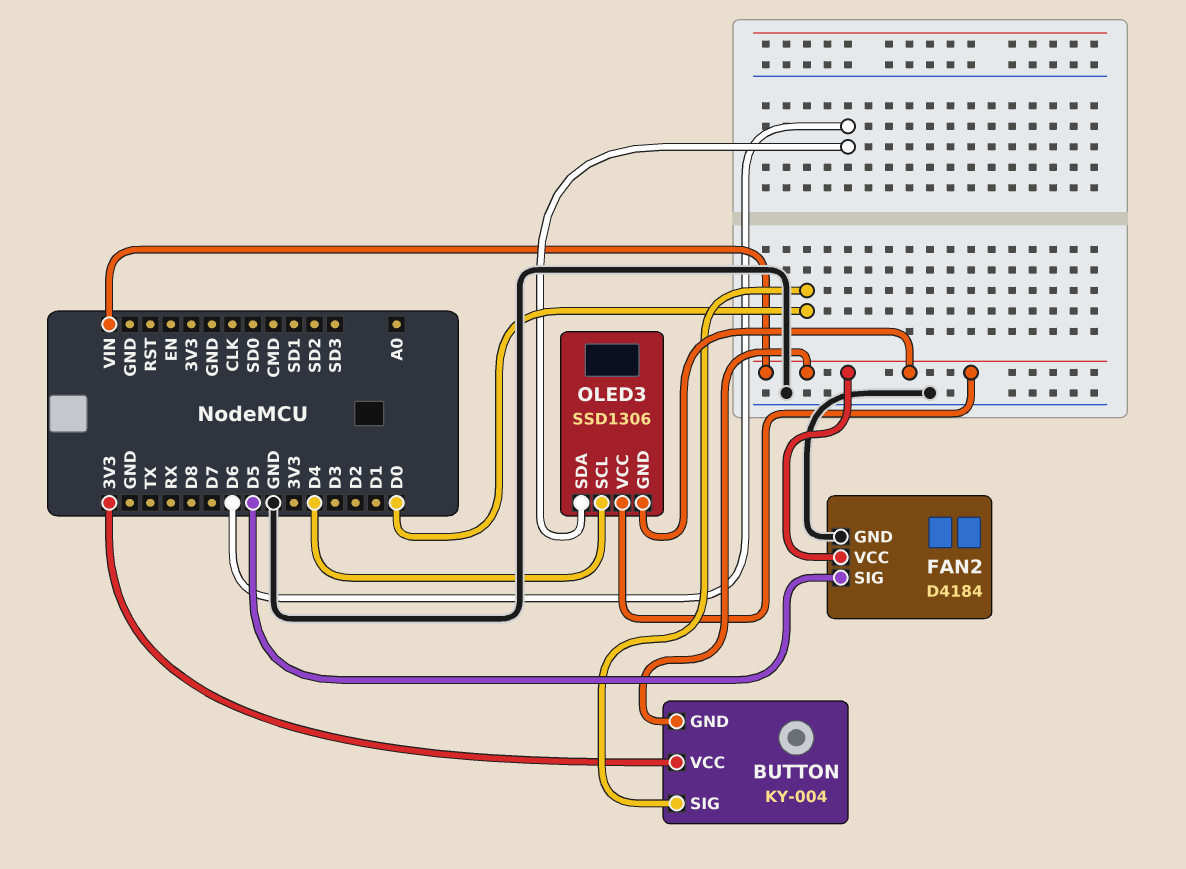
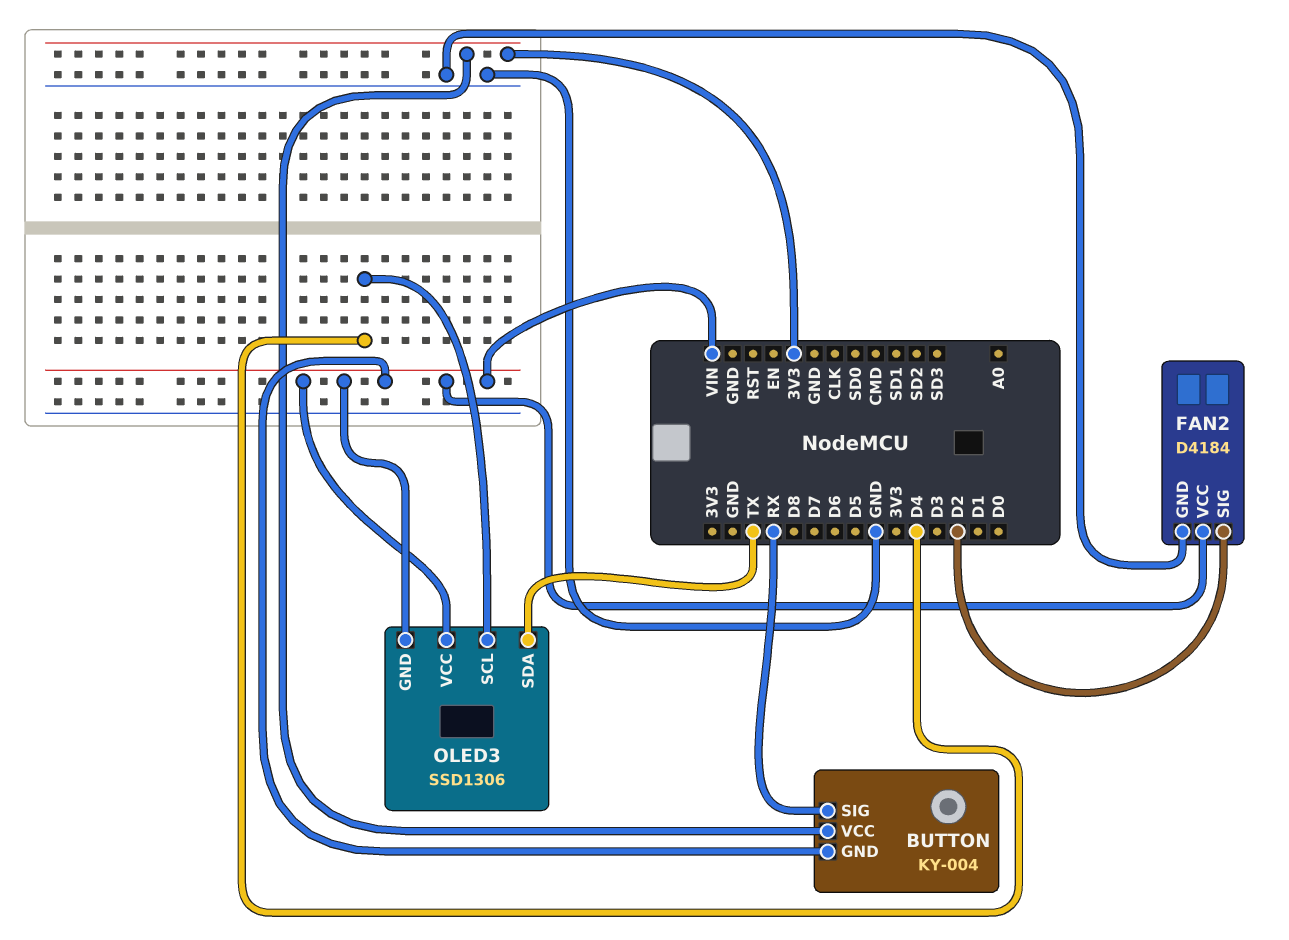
BUTTON pin SIG: D0 -> RX
FAN2 pin SIG: D5 -> D2
OLED3 pin SDA: D6 -> TX

